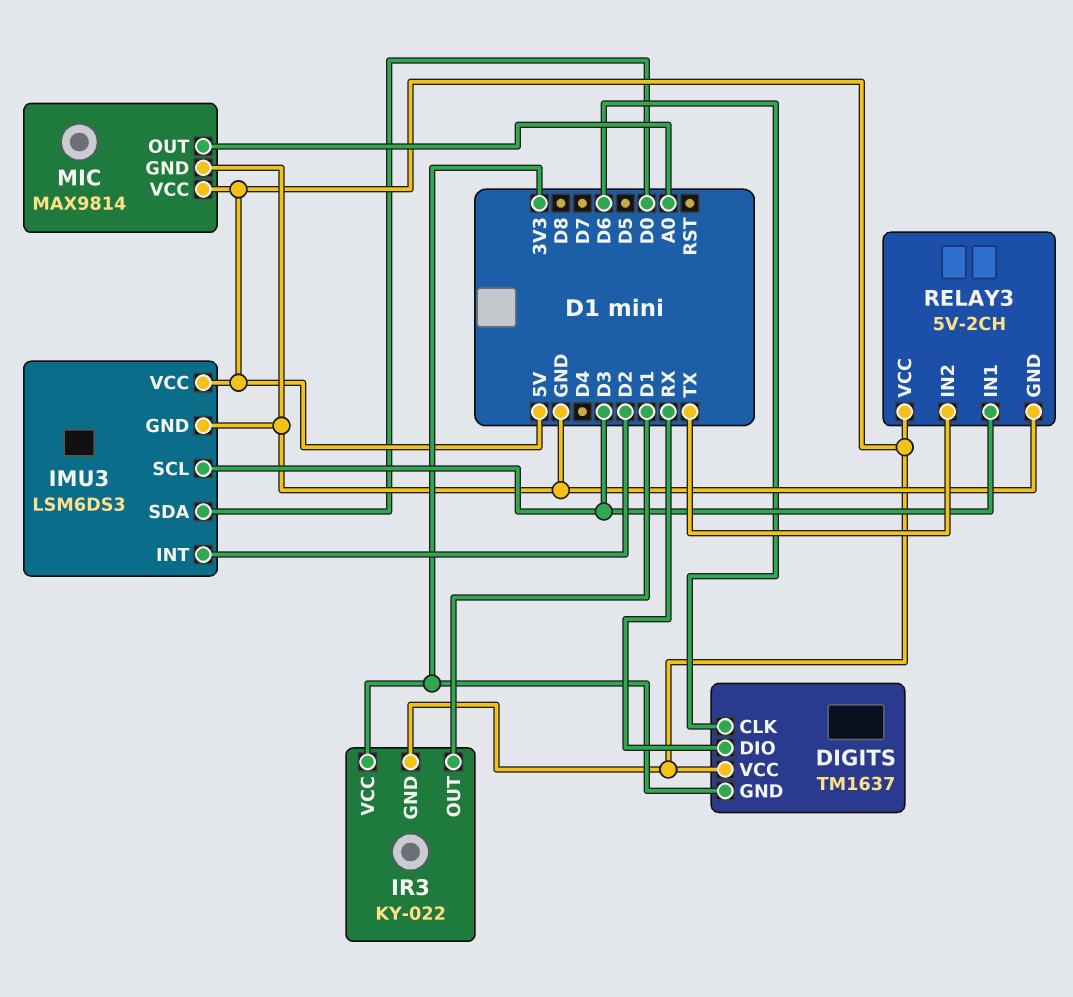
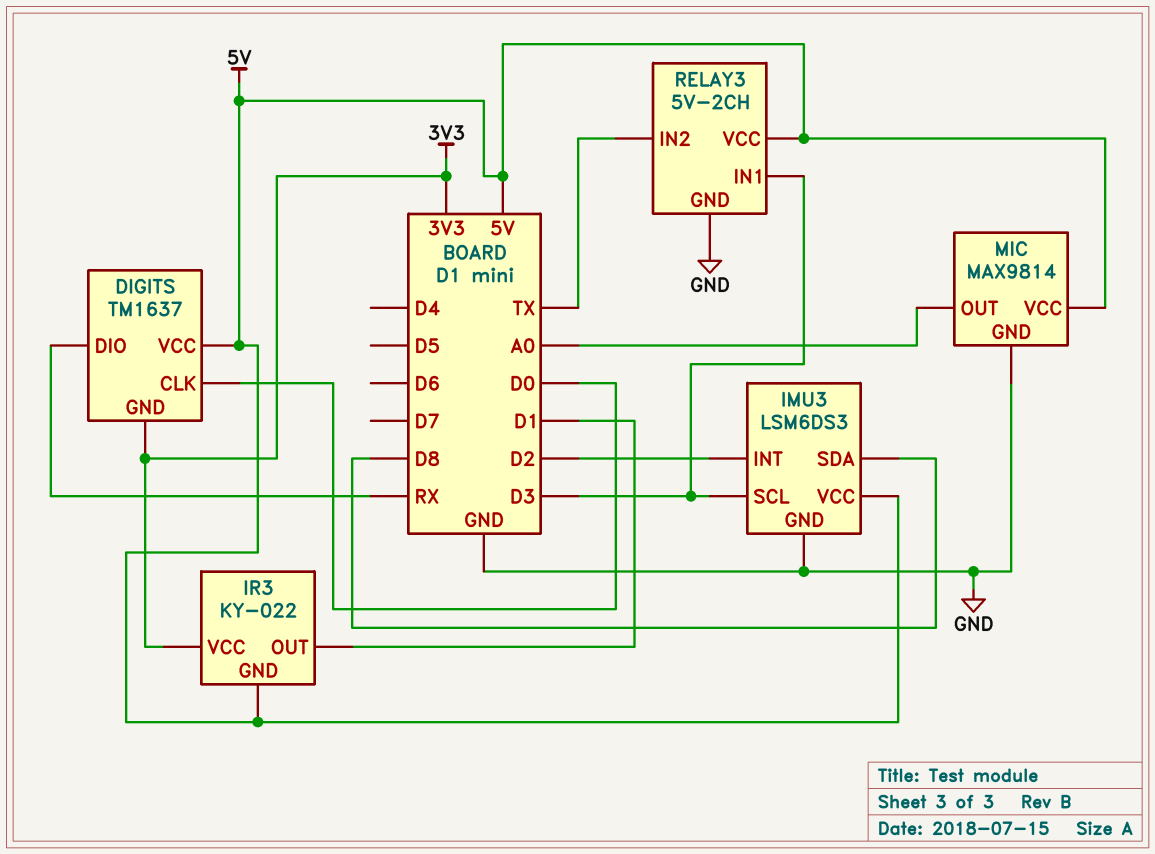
DIGITS pin CLK: D6 -> D0
IMU3 pin SDA: D0 -> D8

